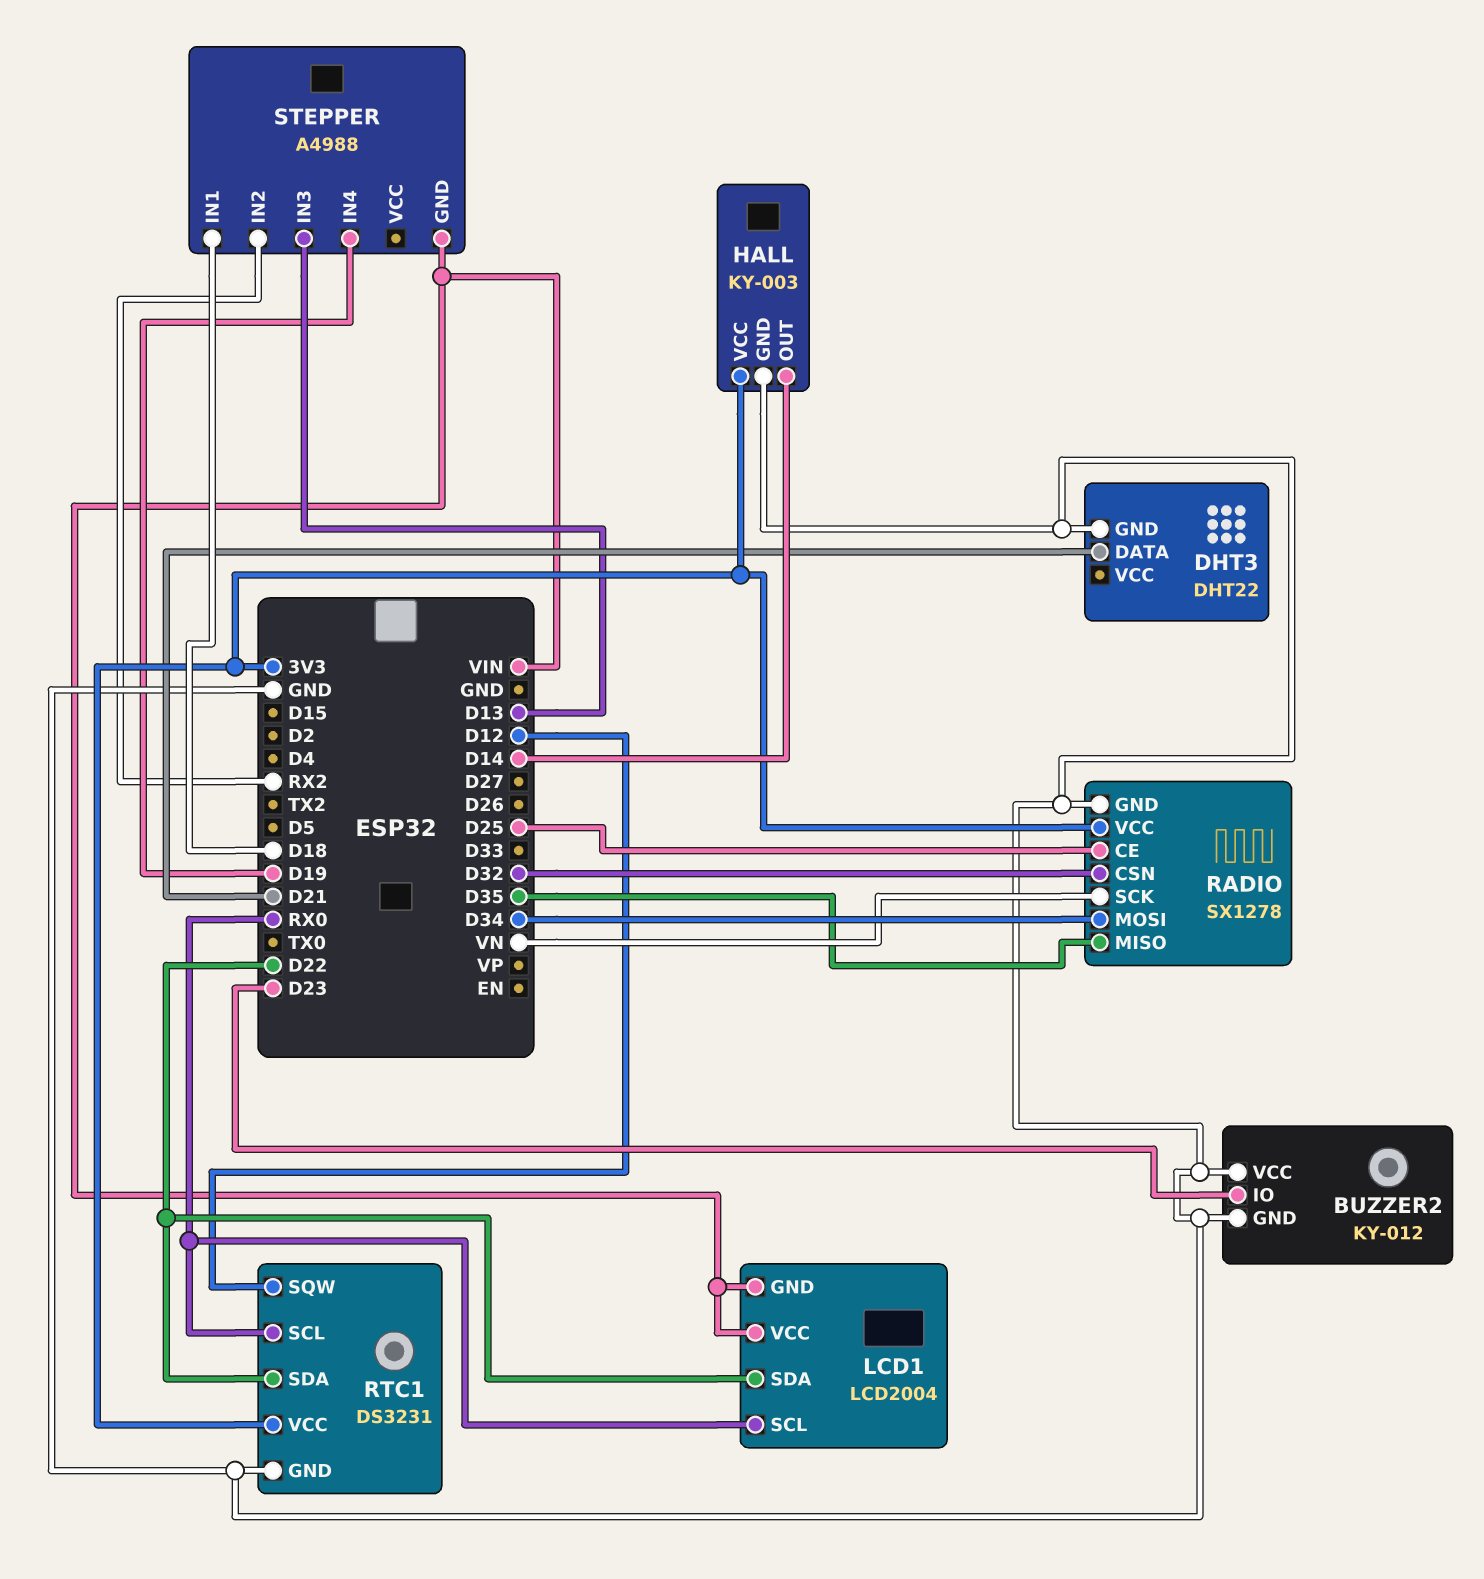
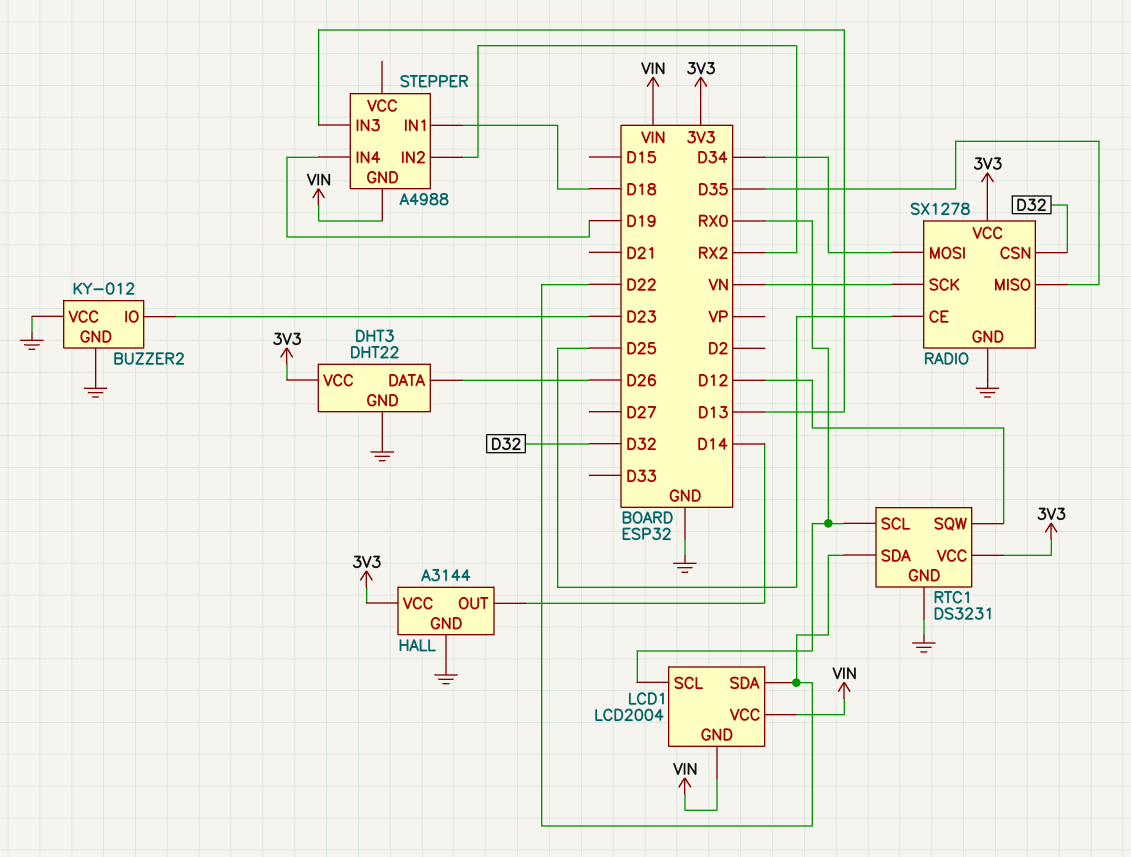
DHT3 pin DATA: D21 -> D26
DHT3 pin VCC: none -> 3V3
HALL: KY-003 -> A3144

